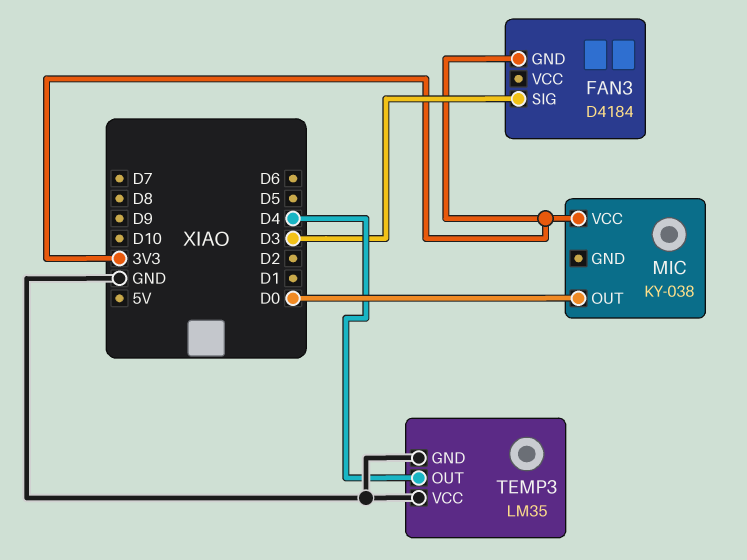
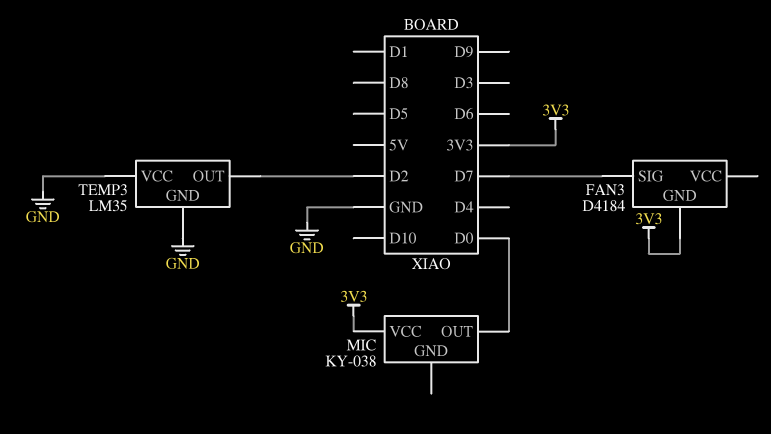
FAN3 pin SIG: D3 -> D7
TEMP3 pin OUT: D4 -> D2

